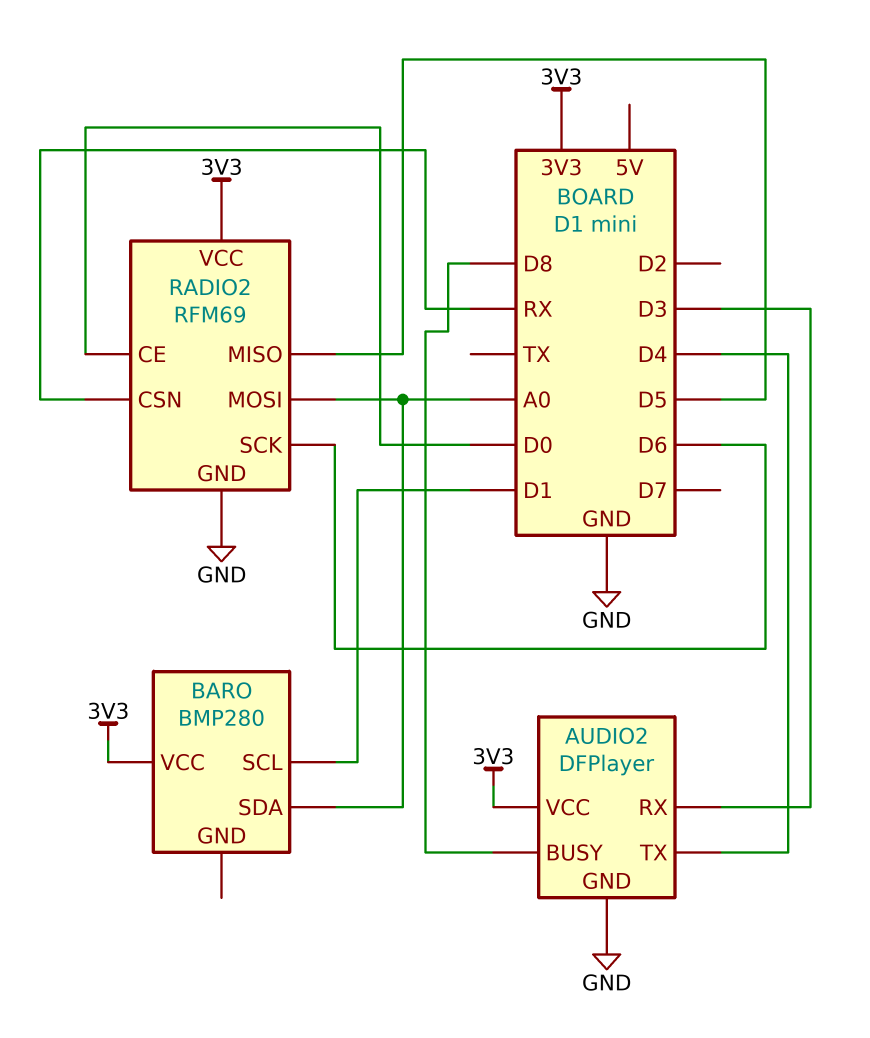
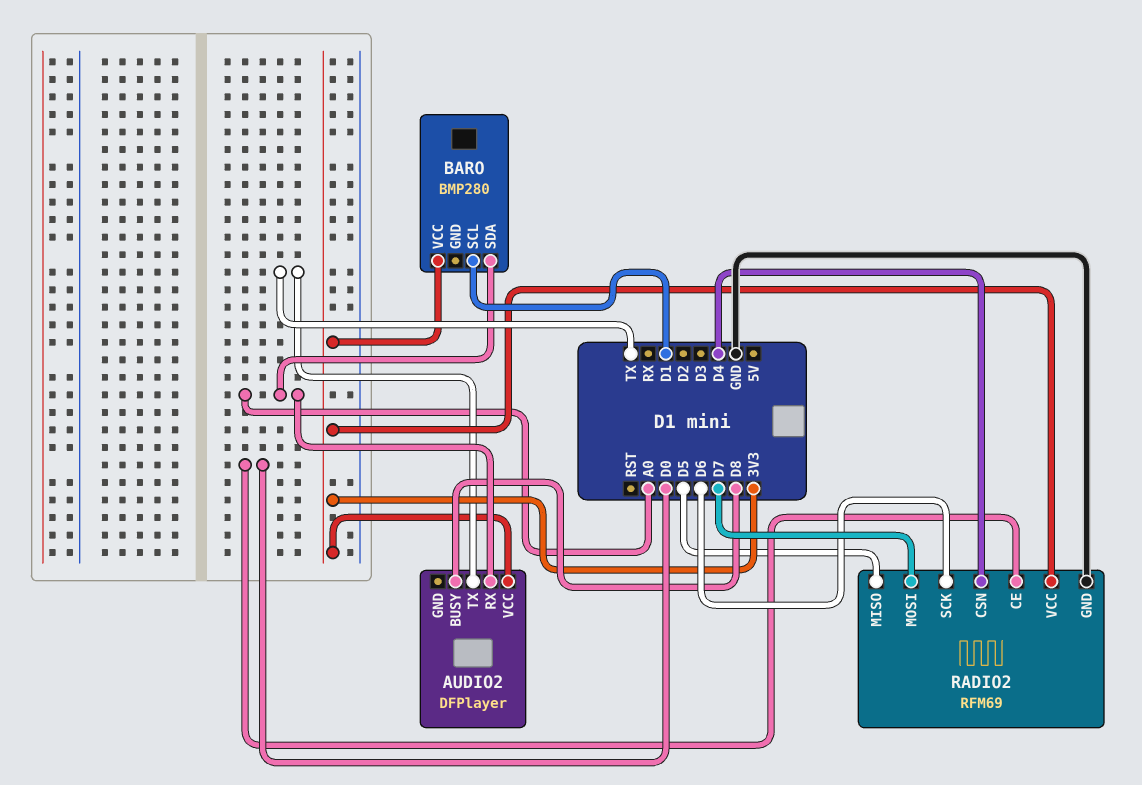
AUDIO2 pin GND: GND -> none
AUDIO2 pin RX: D3 -> A0
AUDIO2 pin TX: D4 -> TX
RADIO2 pin CSN: RX -> D4
RADIO2 pin MOSI: A0 -> D7

